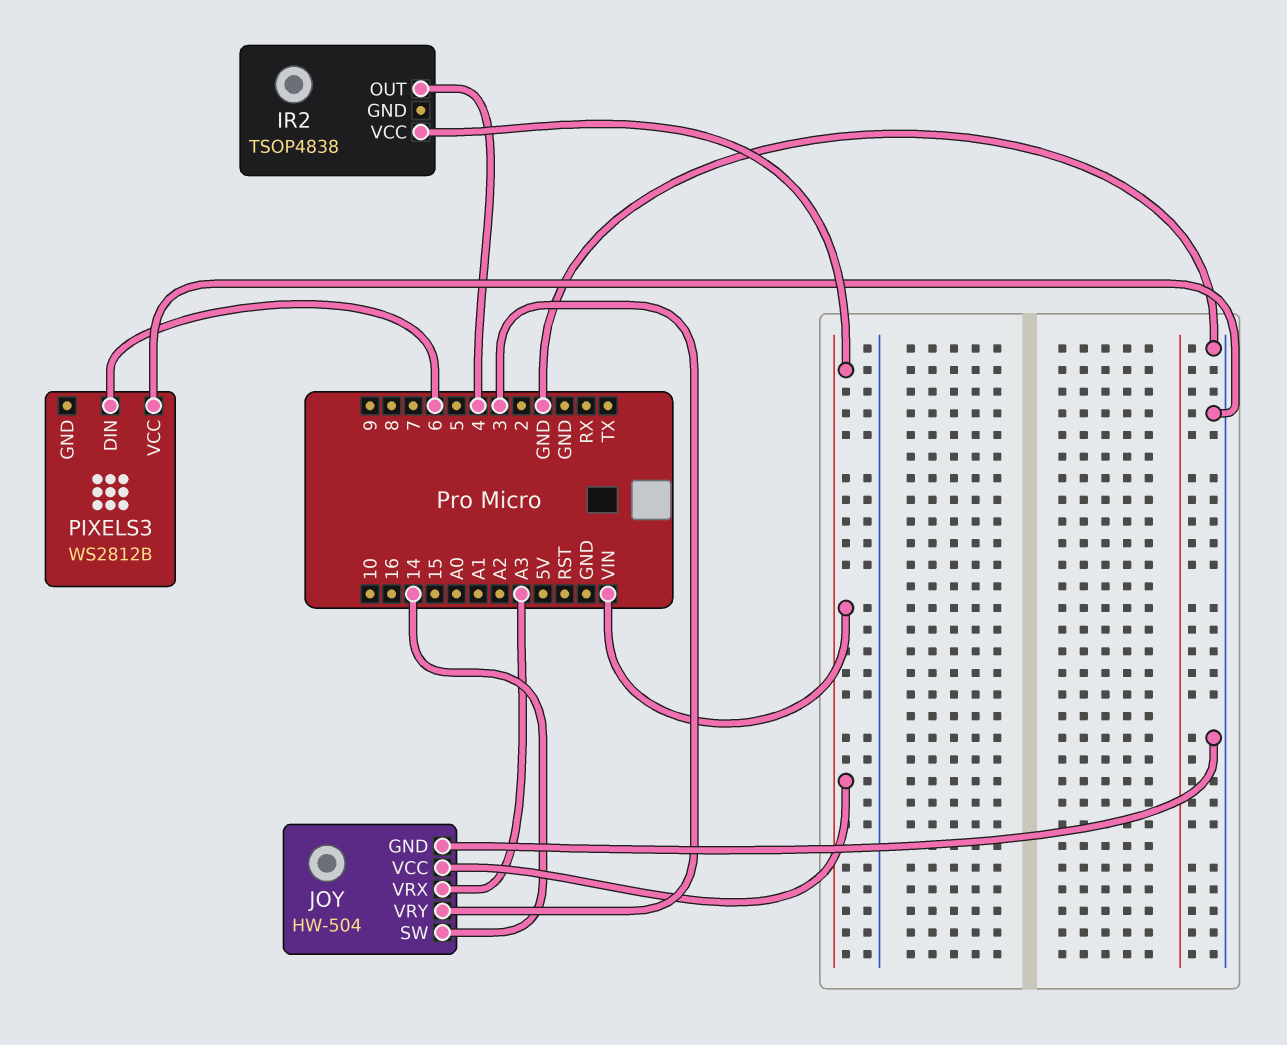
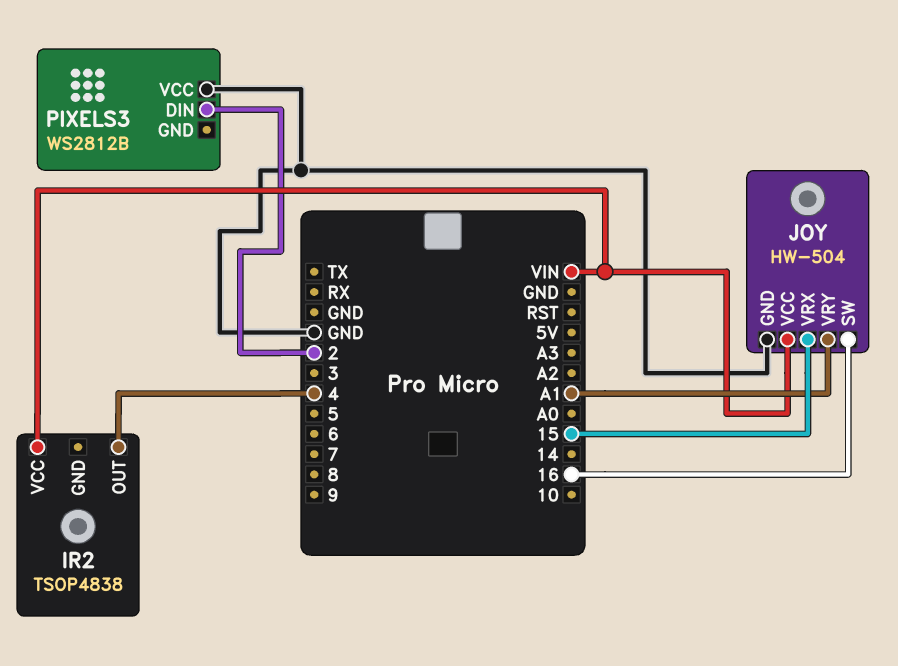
JOY pin SW: 14 -> 16
JOY pin VRX: A3 -> 15
JOY pin VRY: 3 -> A1
PIXELS3 pin DIN: 6 -> 2

